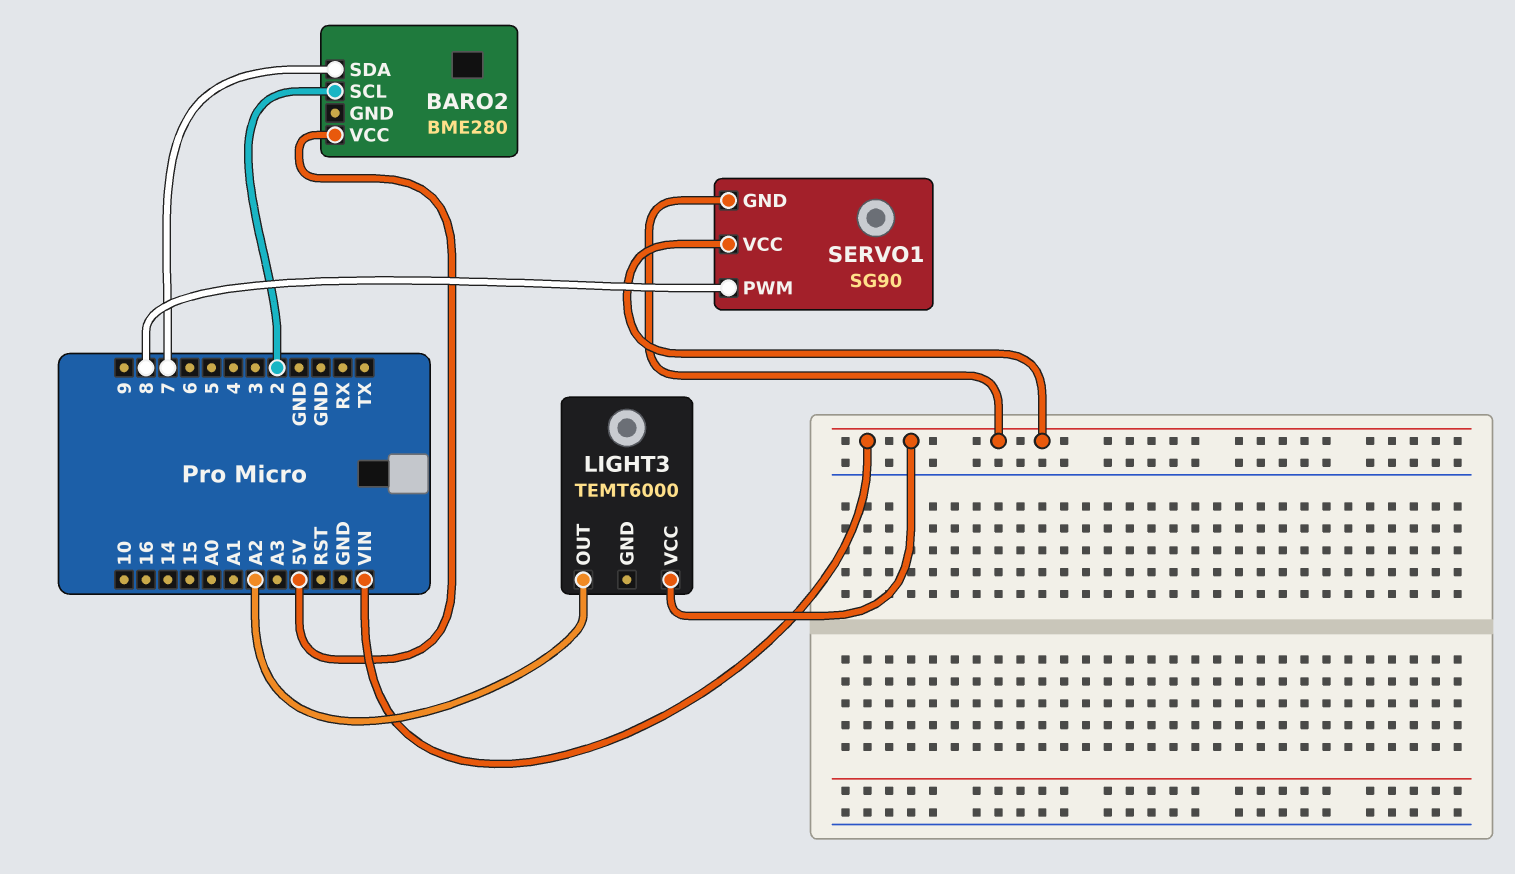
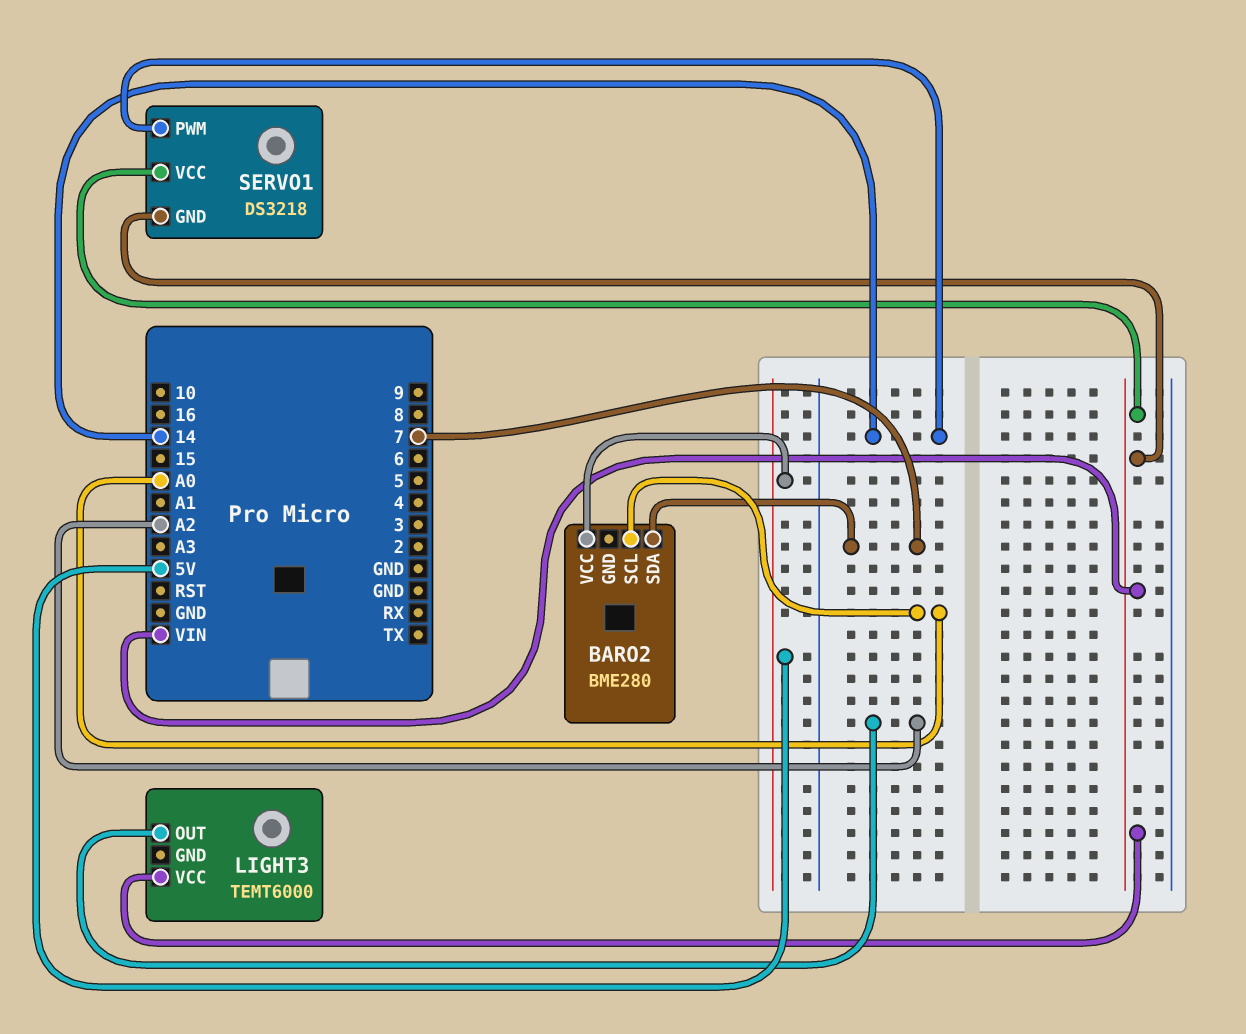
BARO2 pin SCL: 2 -> A0
SERVO1: SG90 -> DS3218
SERVO1 pin PWM: 8 -> 14

